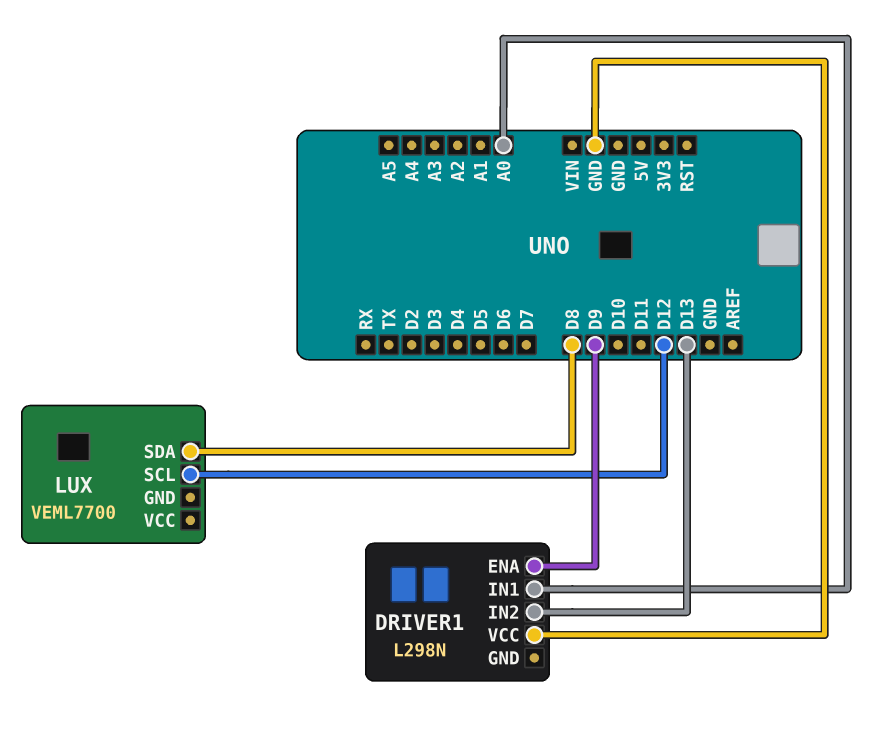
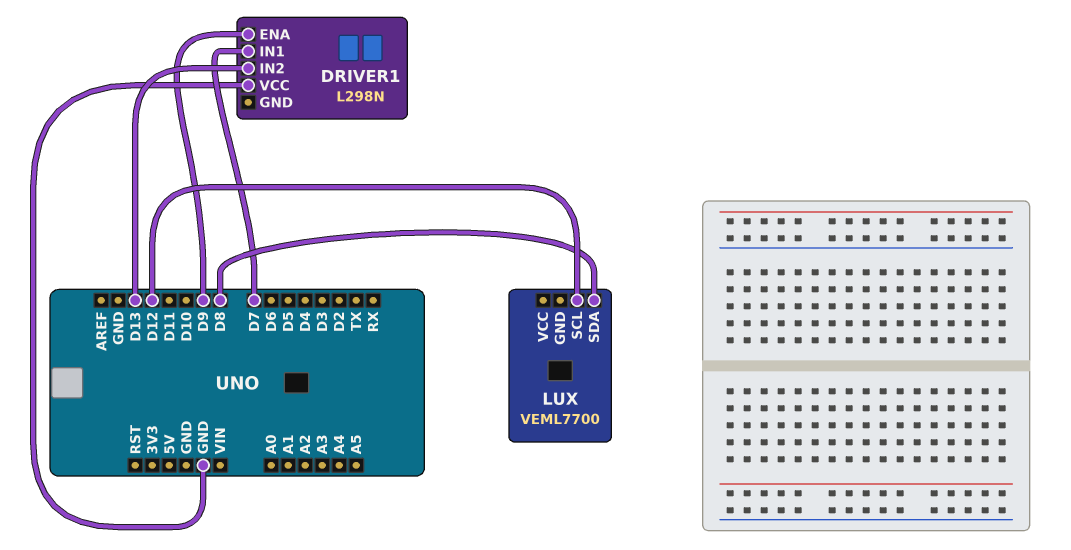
DRIVER1 pin IN1: A0 -> D7

